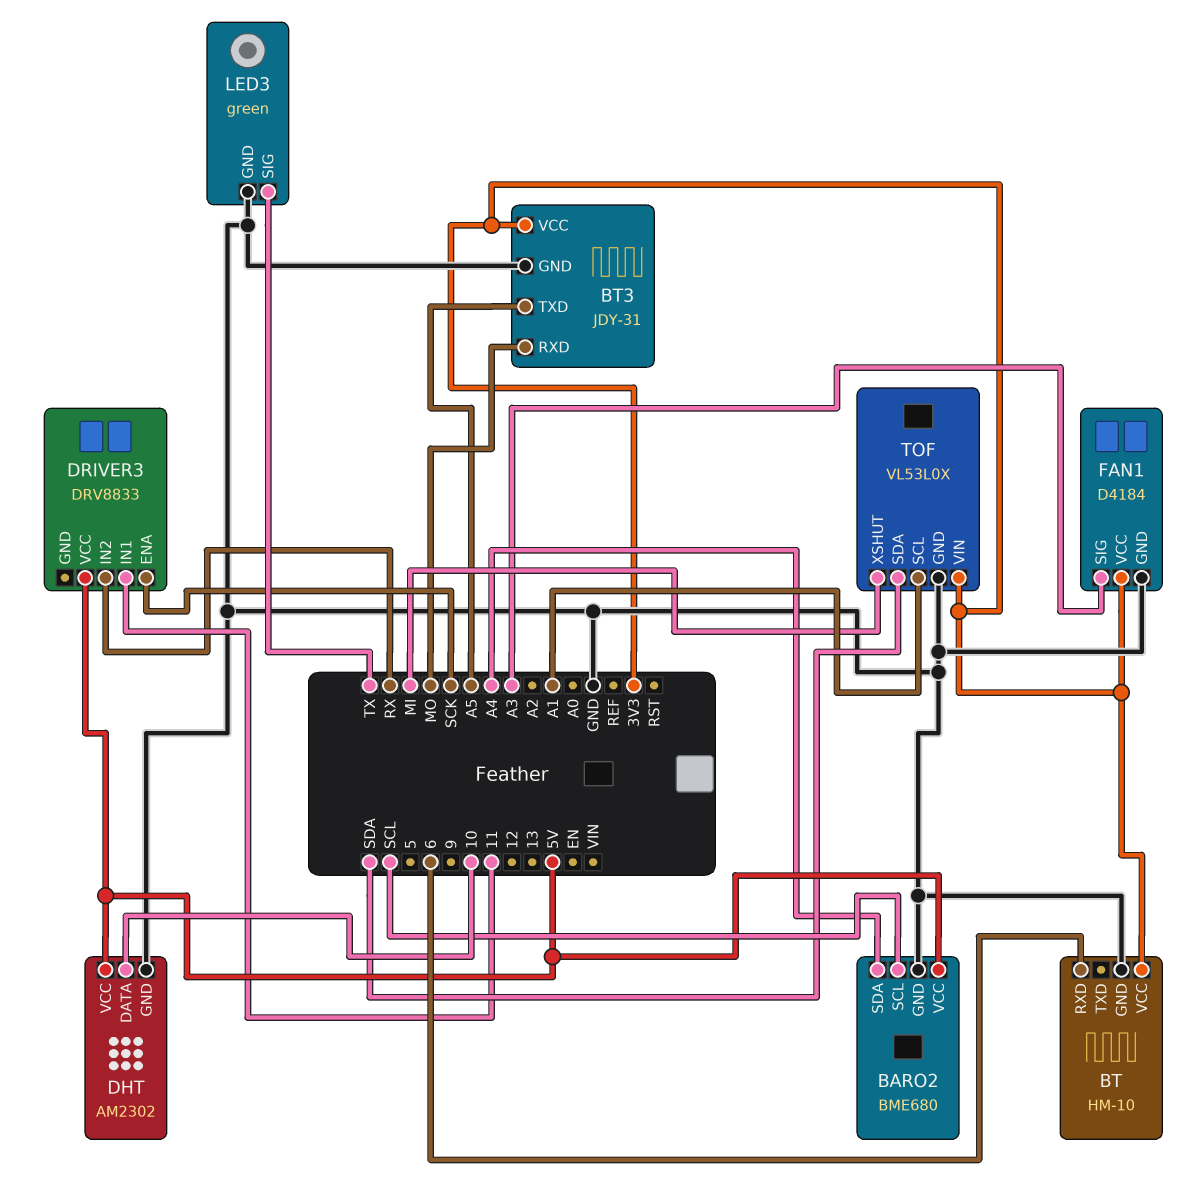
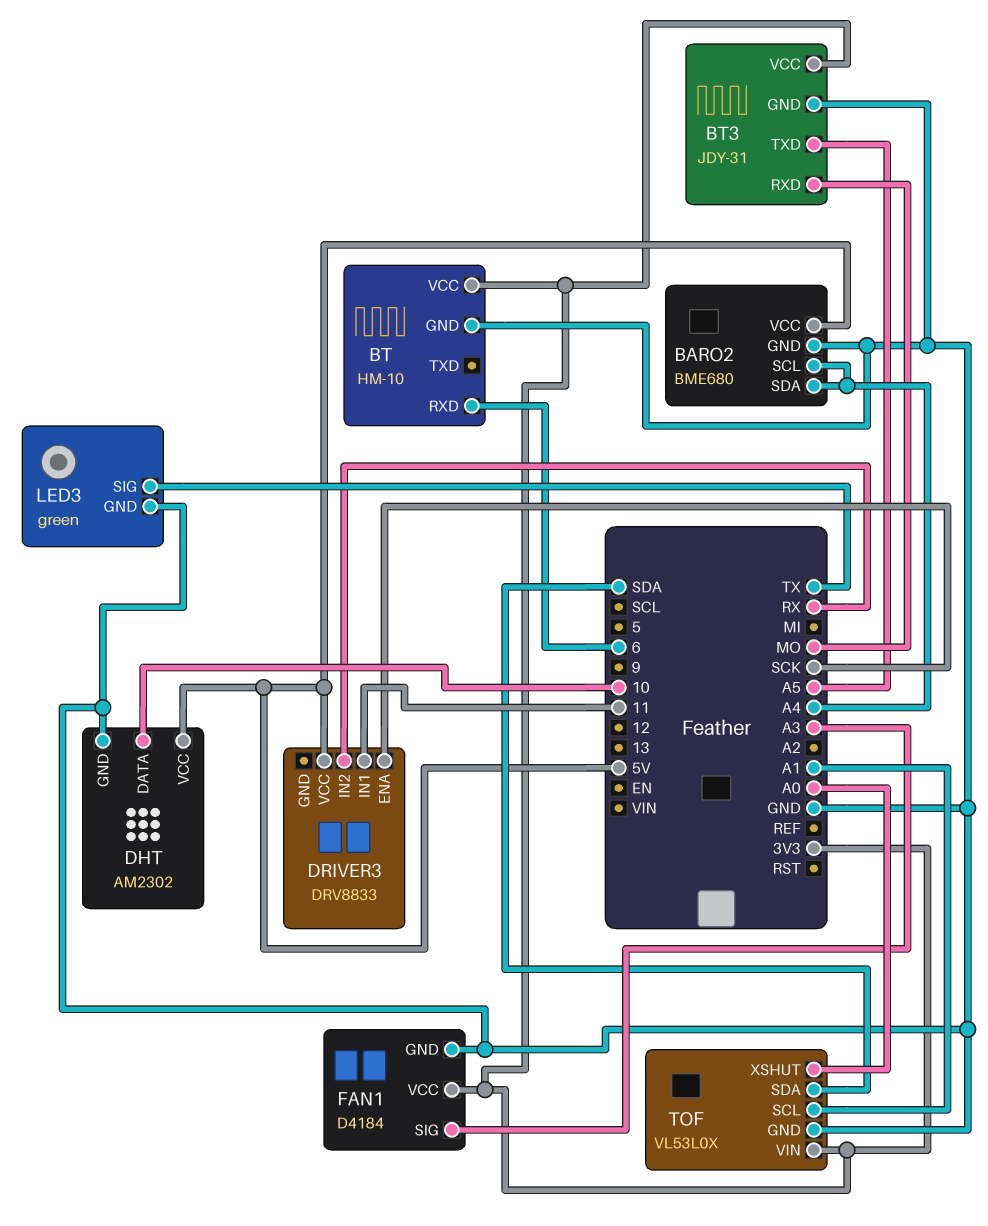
BARO2 pin SCL: SCL -> A4
TOF pin XSHUT: MI -> A0

